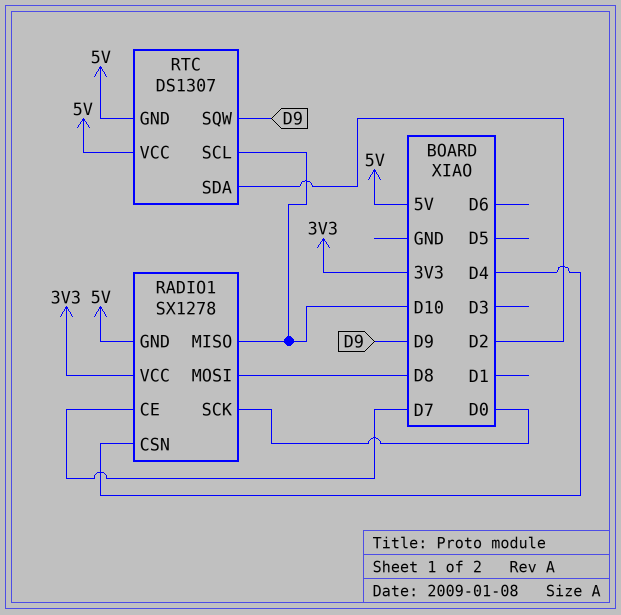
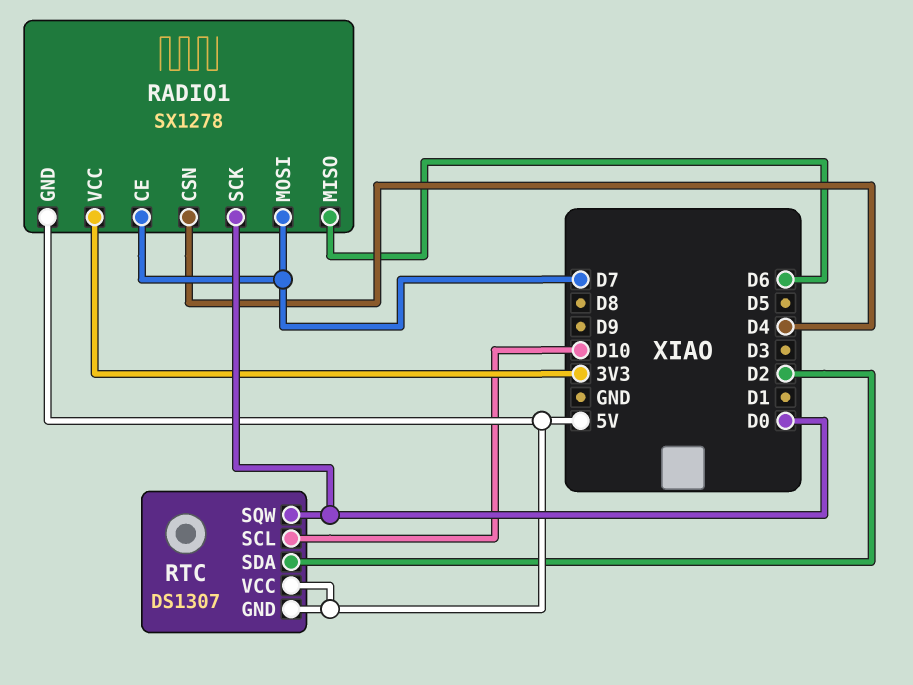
RADIO1 pin MISO: D10 -> D6
RADIO1 pin MOSI: D8 -> D7
RTC pin SQW: D9 -> D0

